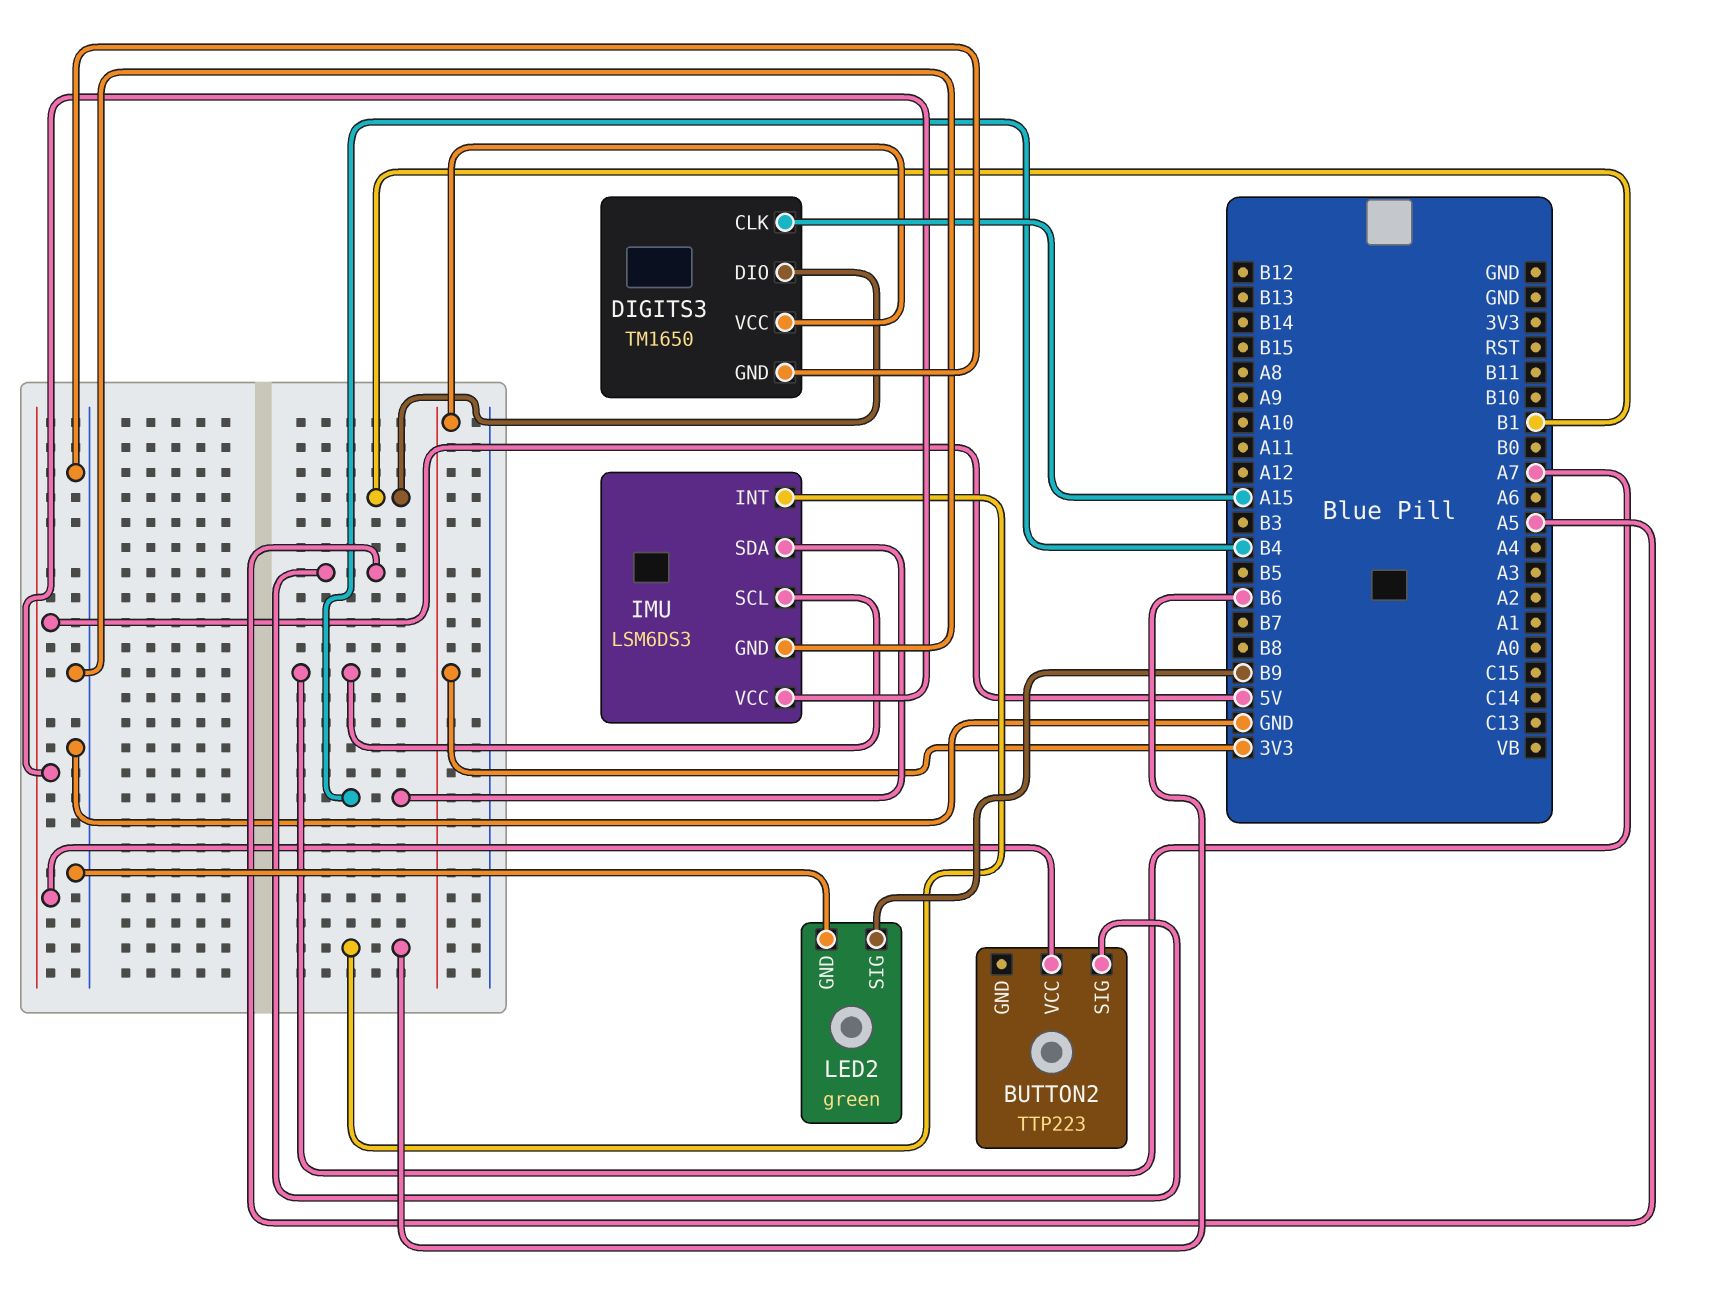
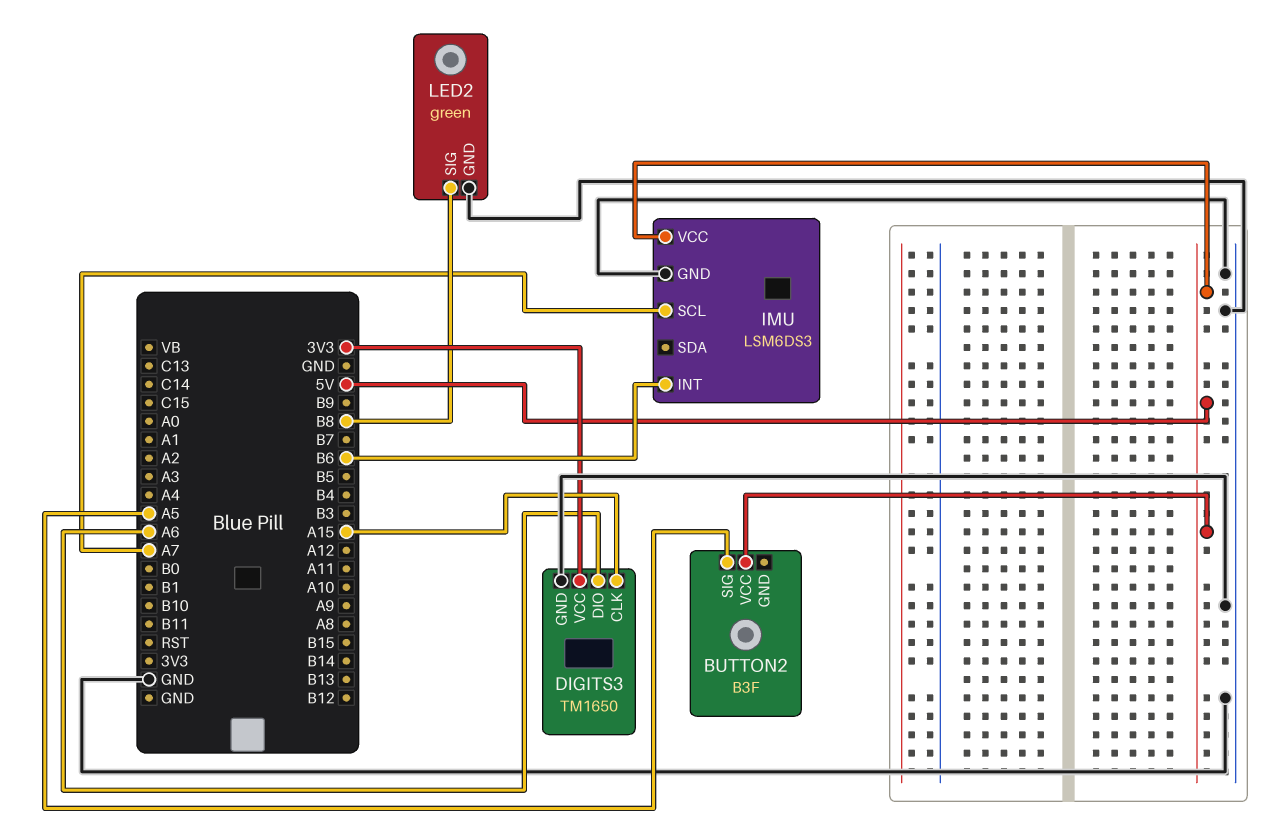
BUTTON2: TTP223 -> B3F
DIGITS3 pin DIO: B1 -> A6
IMU pin SDA: B4 -> none
LED2 pin SIG: B9 -> B8

